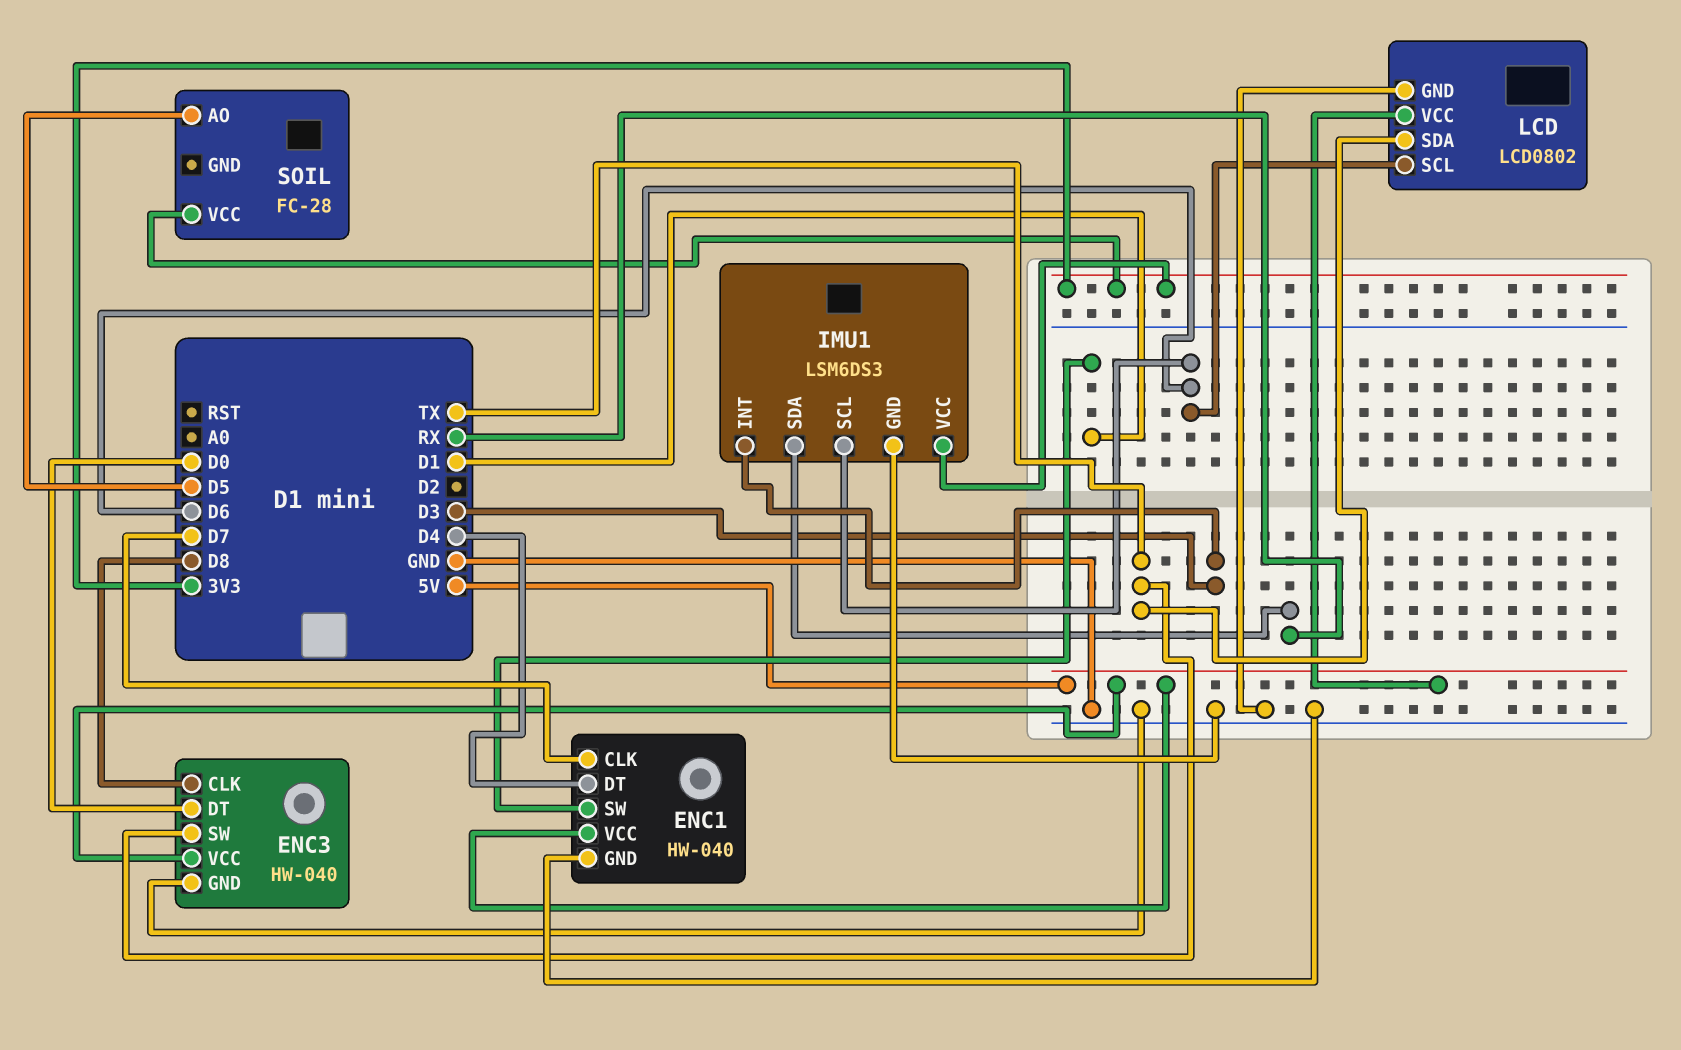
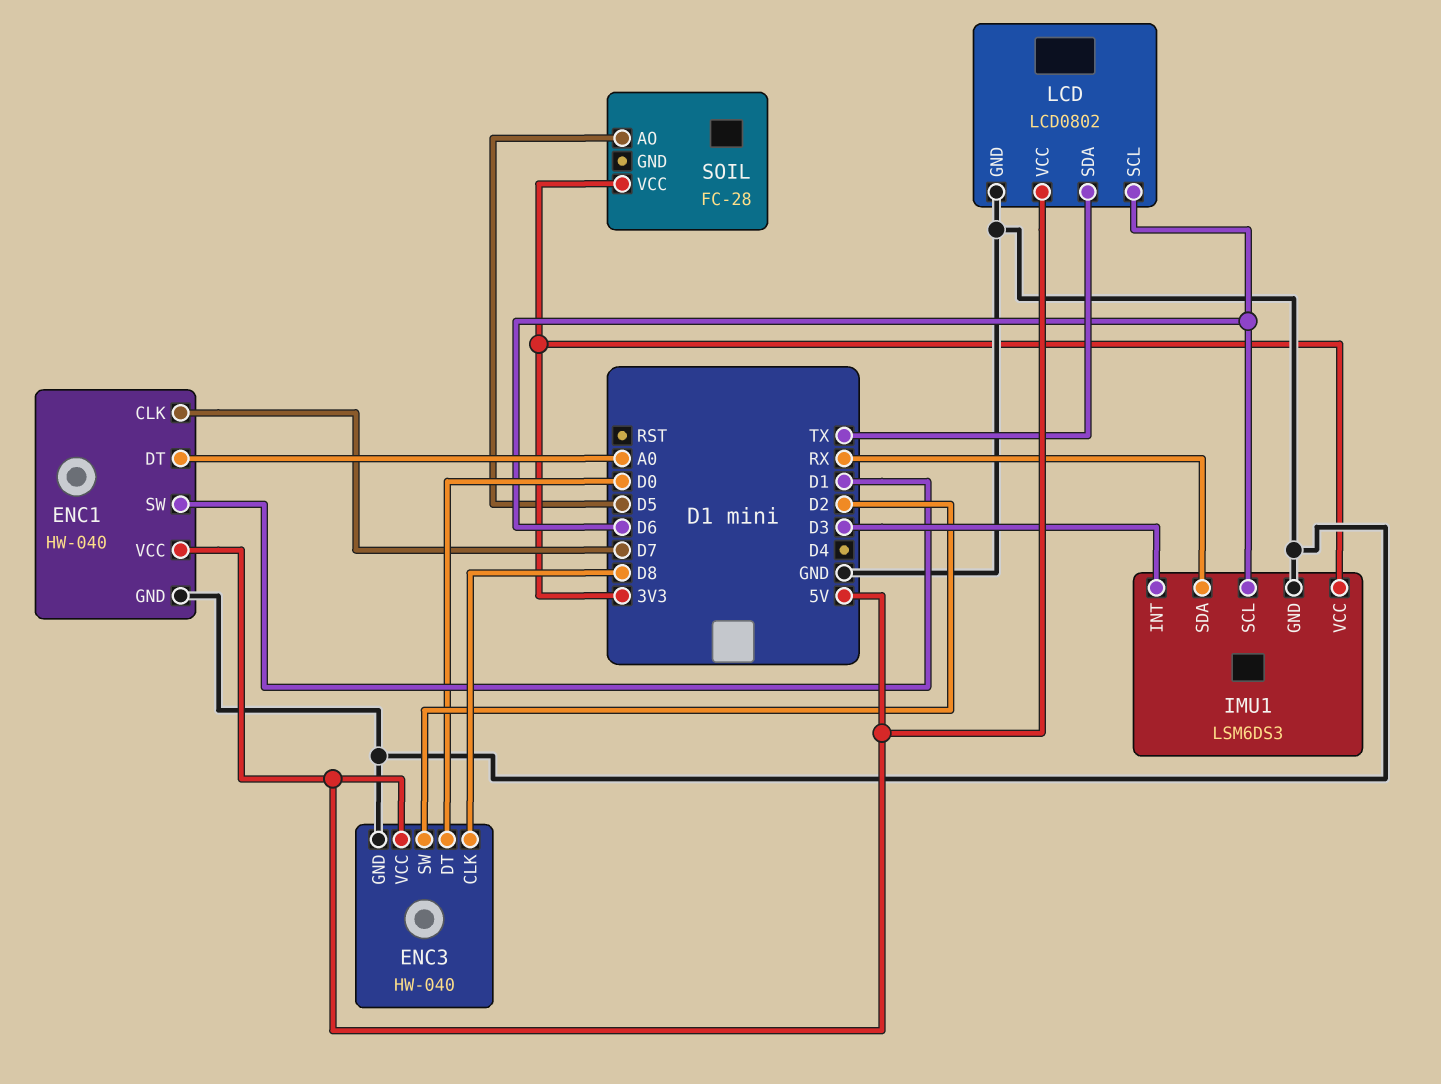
ENC1 pin DT: D4 -> A0
ENC3 pin SW: TX -> D2

